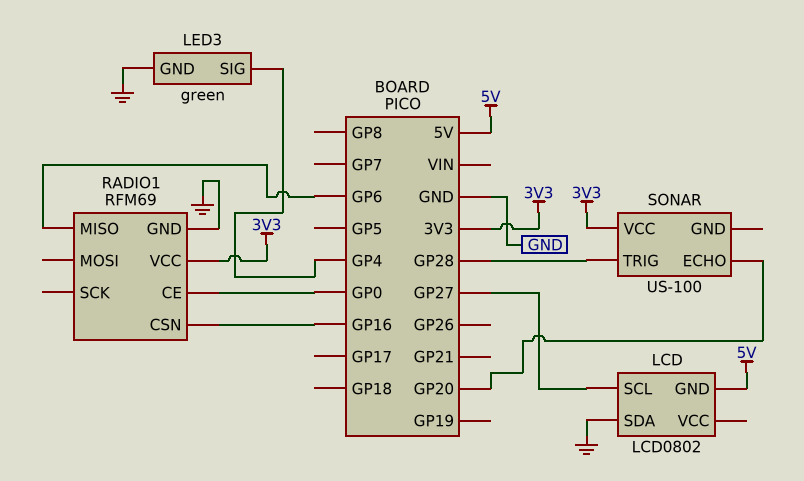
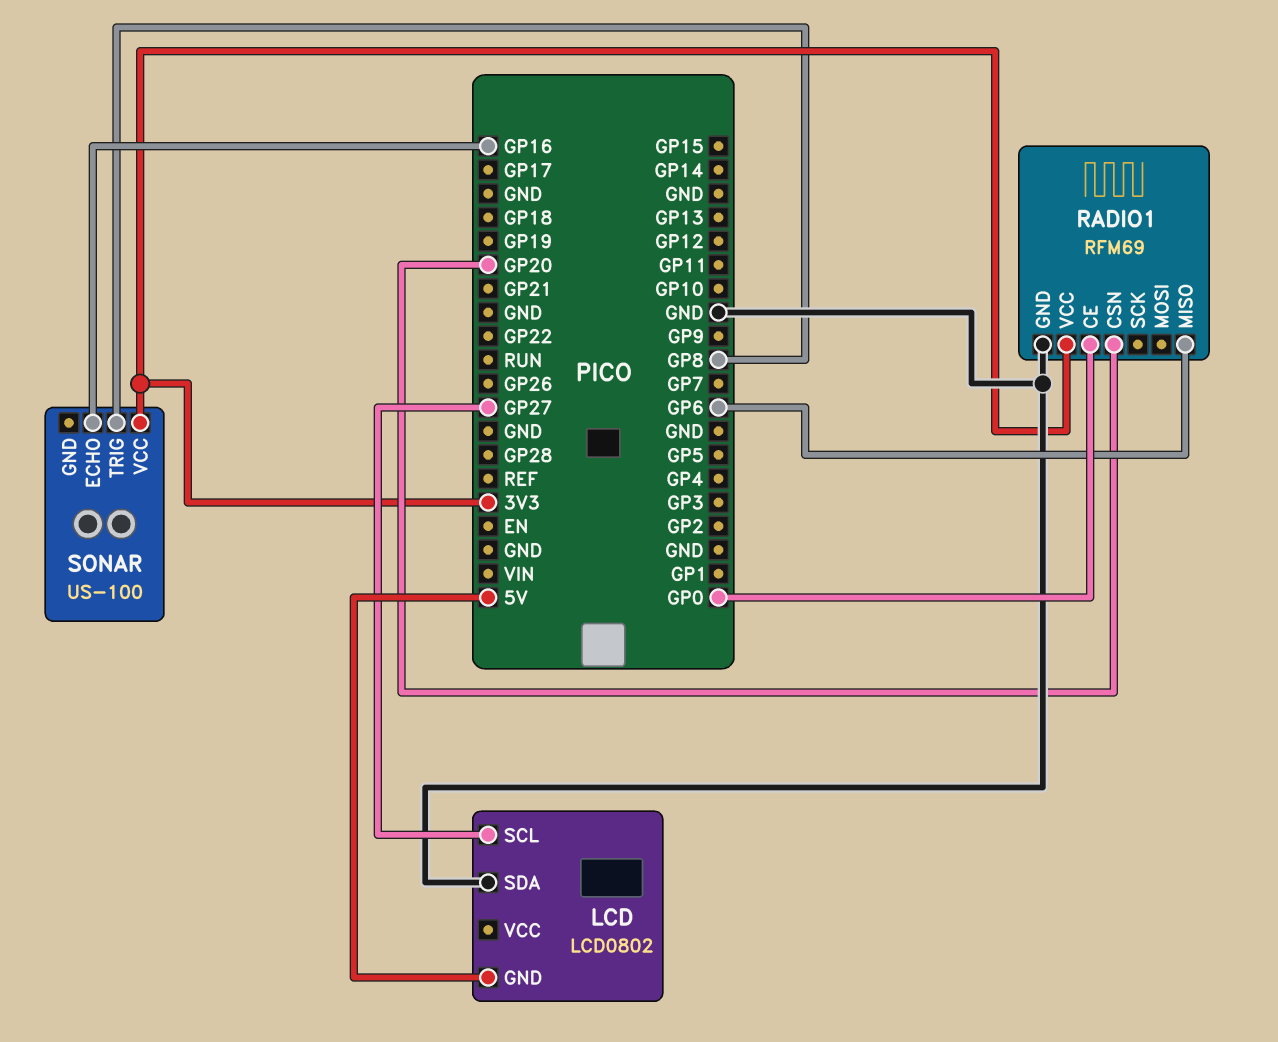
LED3: green -> none
LED3 pin GND: GND -> none
LED3 pin SIG: GP4 -> none
RADIO1 pin CSN: GP16 -> GP20
SONAR pin ECHO: GP20 -> GP16
SONAR pin TRIG: GP28 -> GP8

